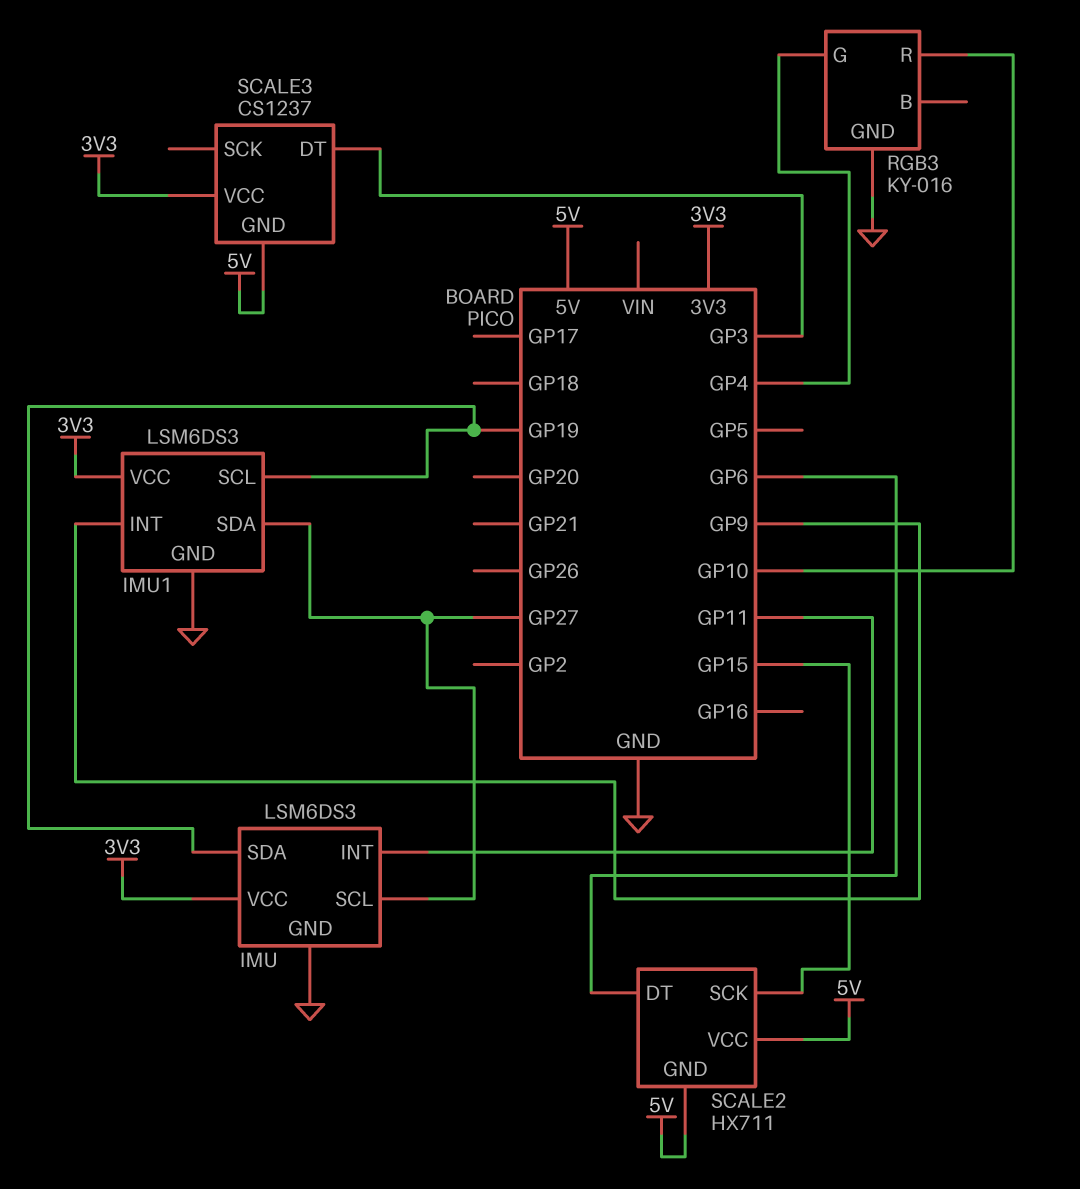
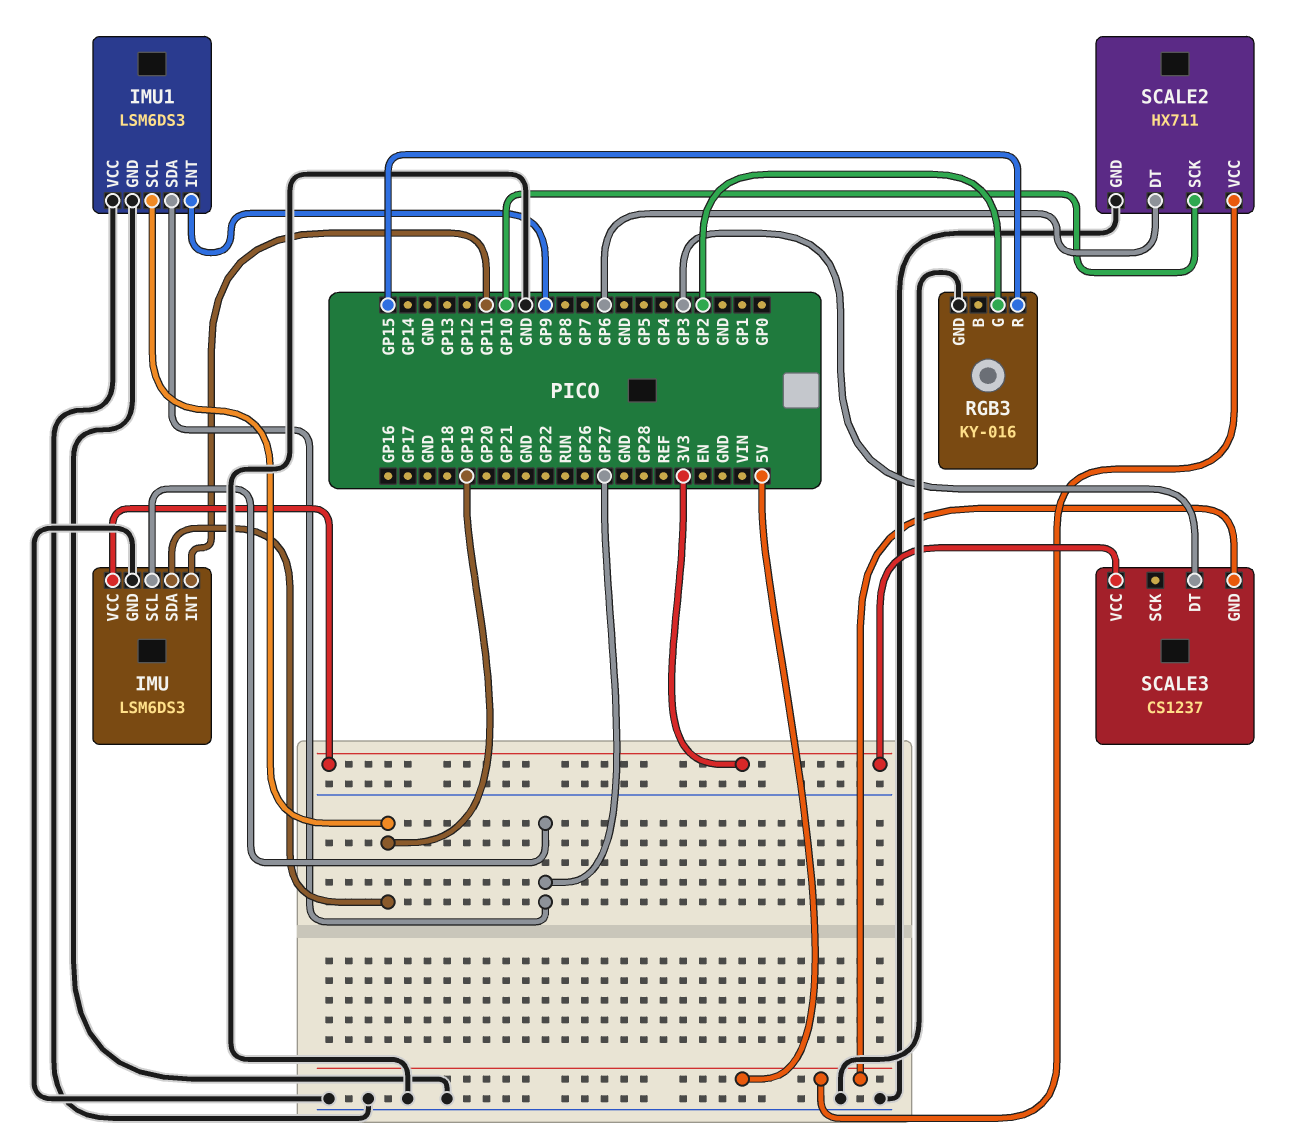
IMU1 pin VCC: 3V3 -> GND
RGB3 pin G: GP4 -> GP2
RGB3 pin R: GP10 -> GP15
SCALE2 pin GND: 5V -> GND
SCALE2 pin SCK: GP15 -> GP10

